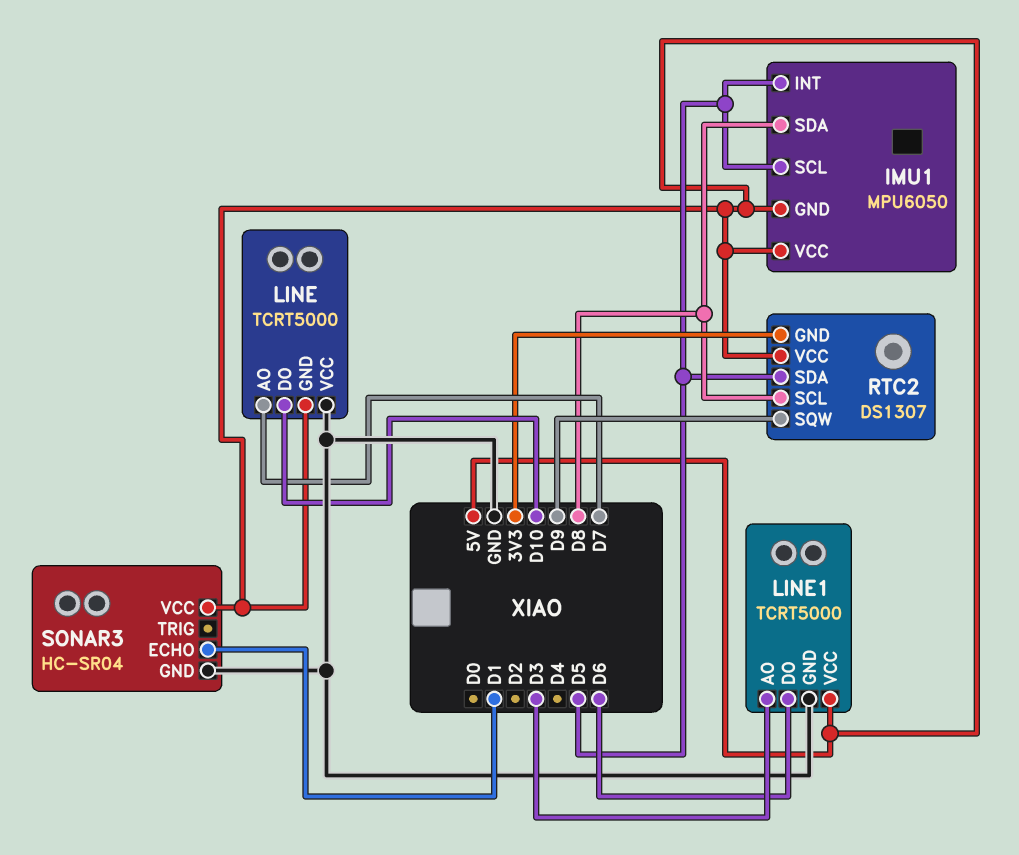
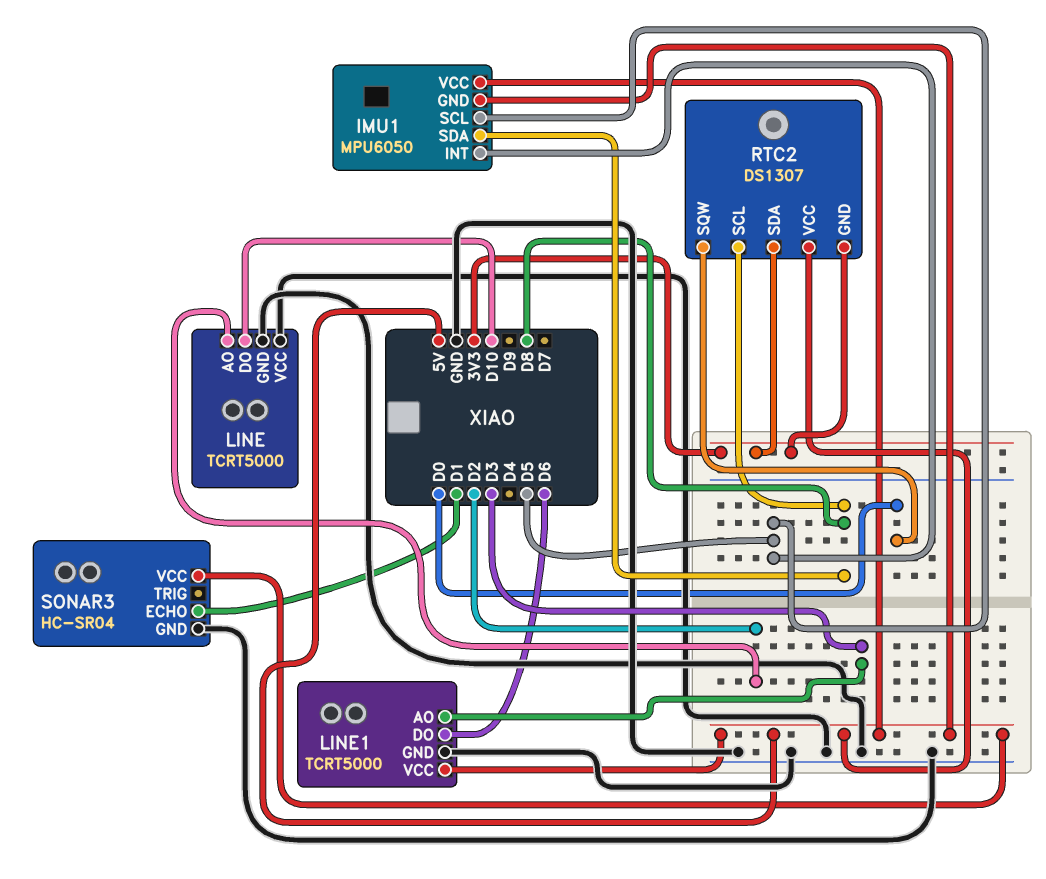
LINE pin AO: D7 -> D2
LINE pin GND: 5V -> GND
RTC2 pin SDA: D5 -> 3V3
RTC2 pin SQW: D9 -> D0

